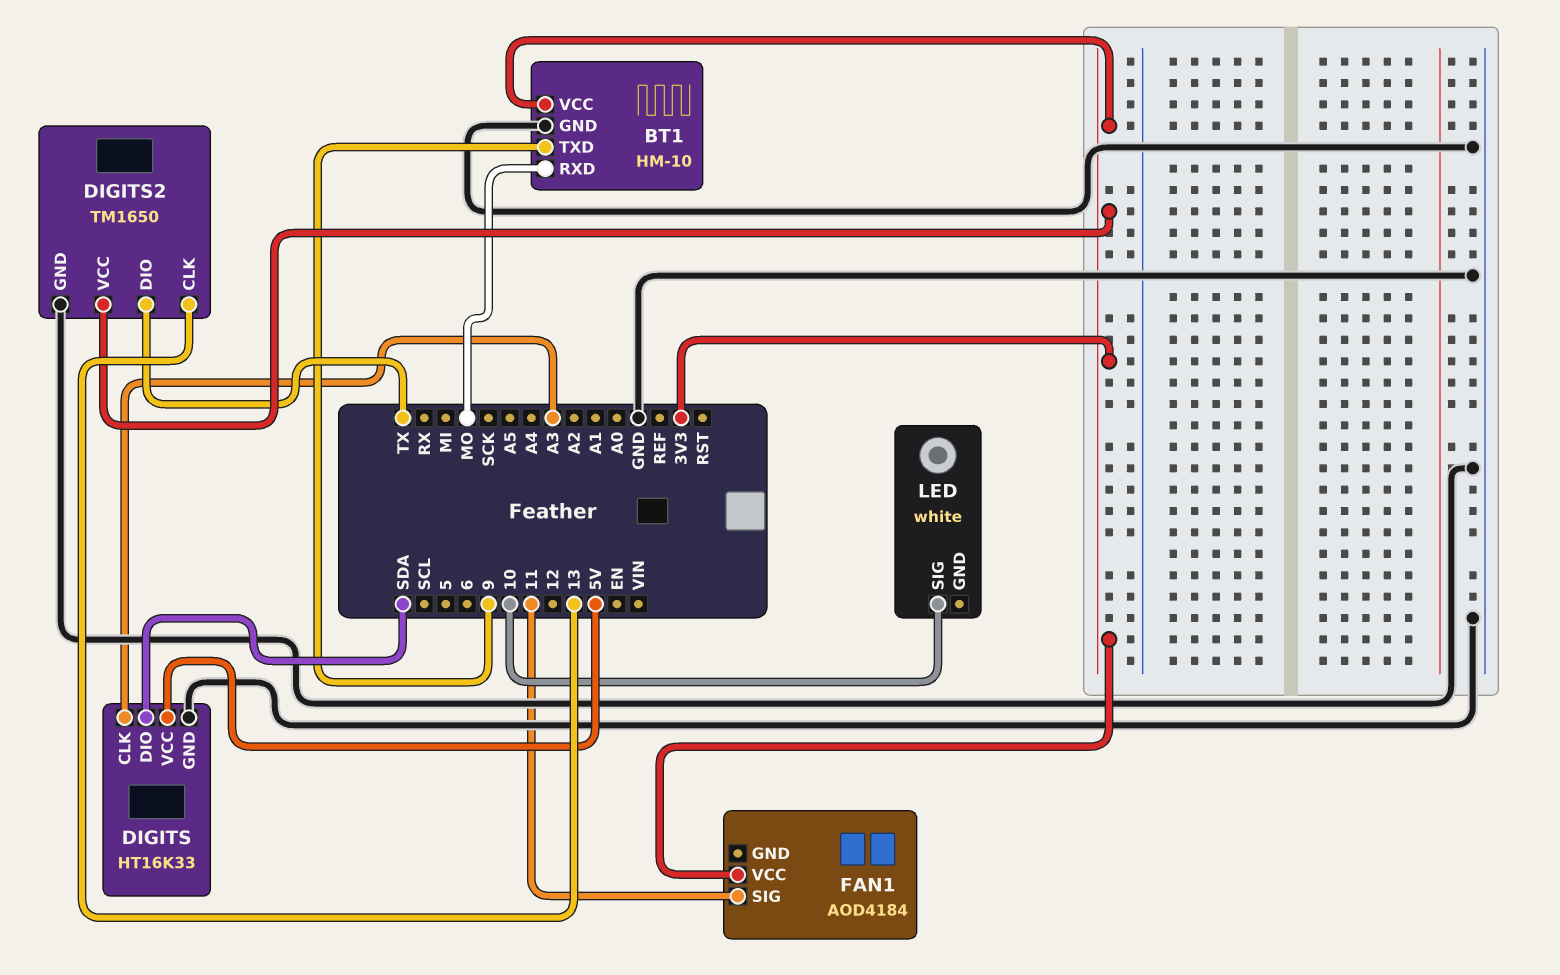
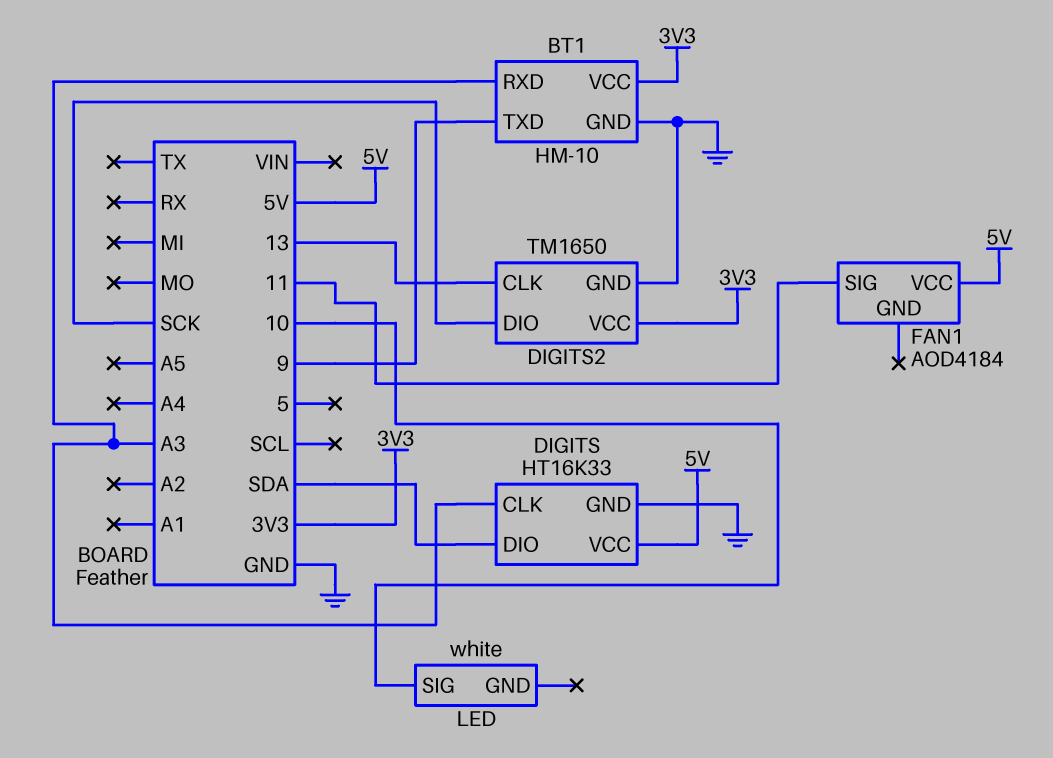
BT1 pin RXD: MO -> A3
DIGITS2 pin DIO: TX -> SCK
FAN1 pin VCC: 3V3 -> 5V

